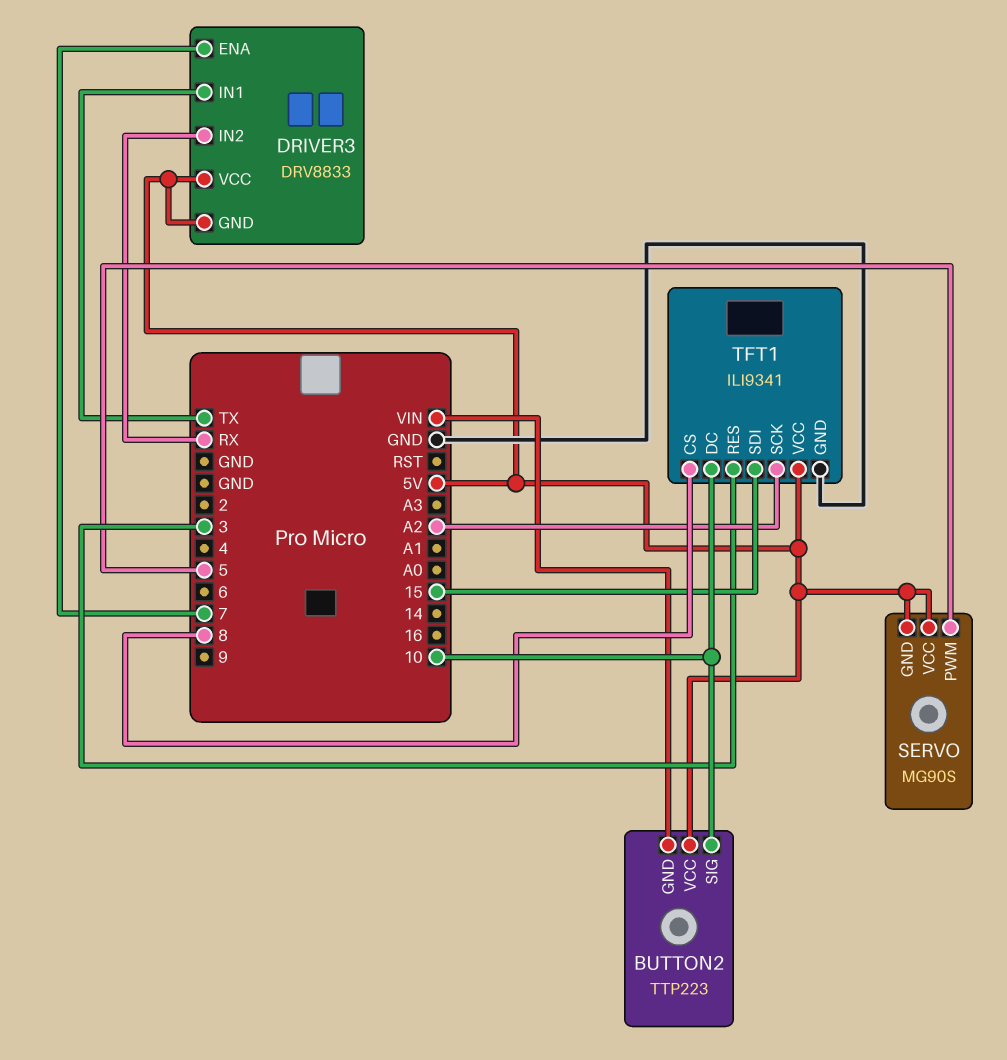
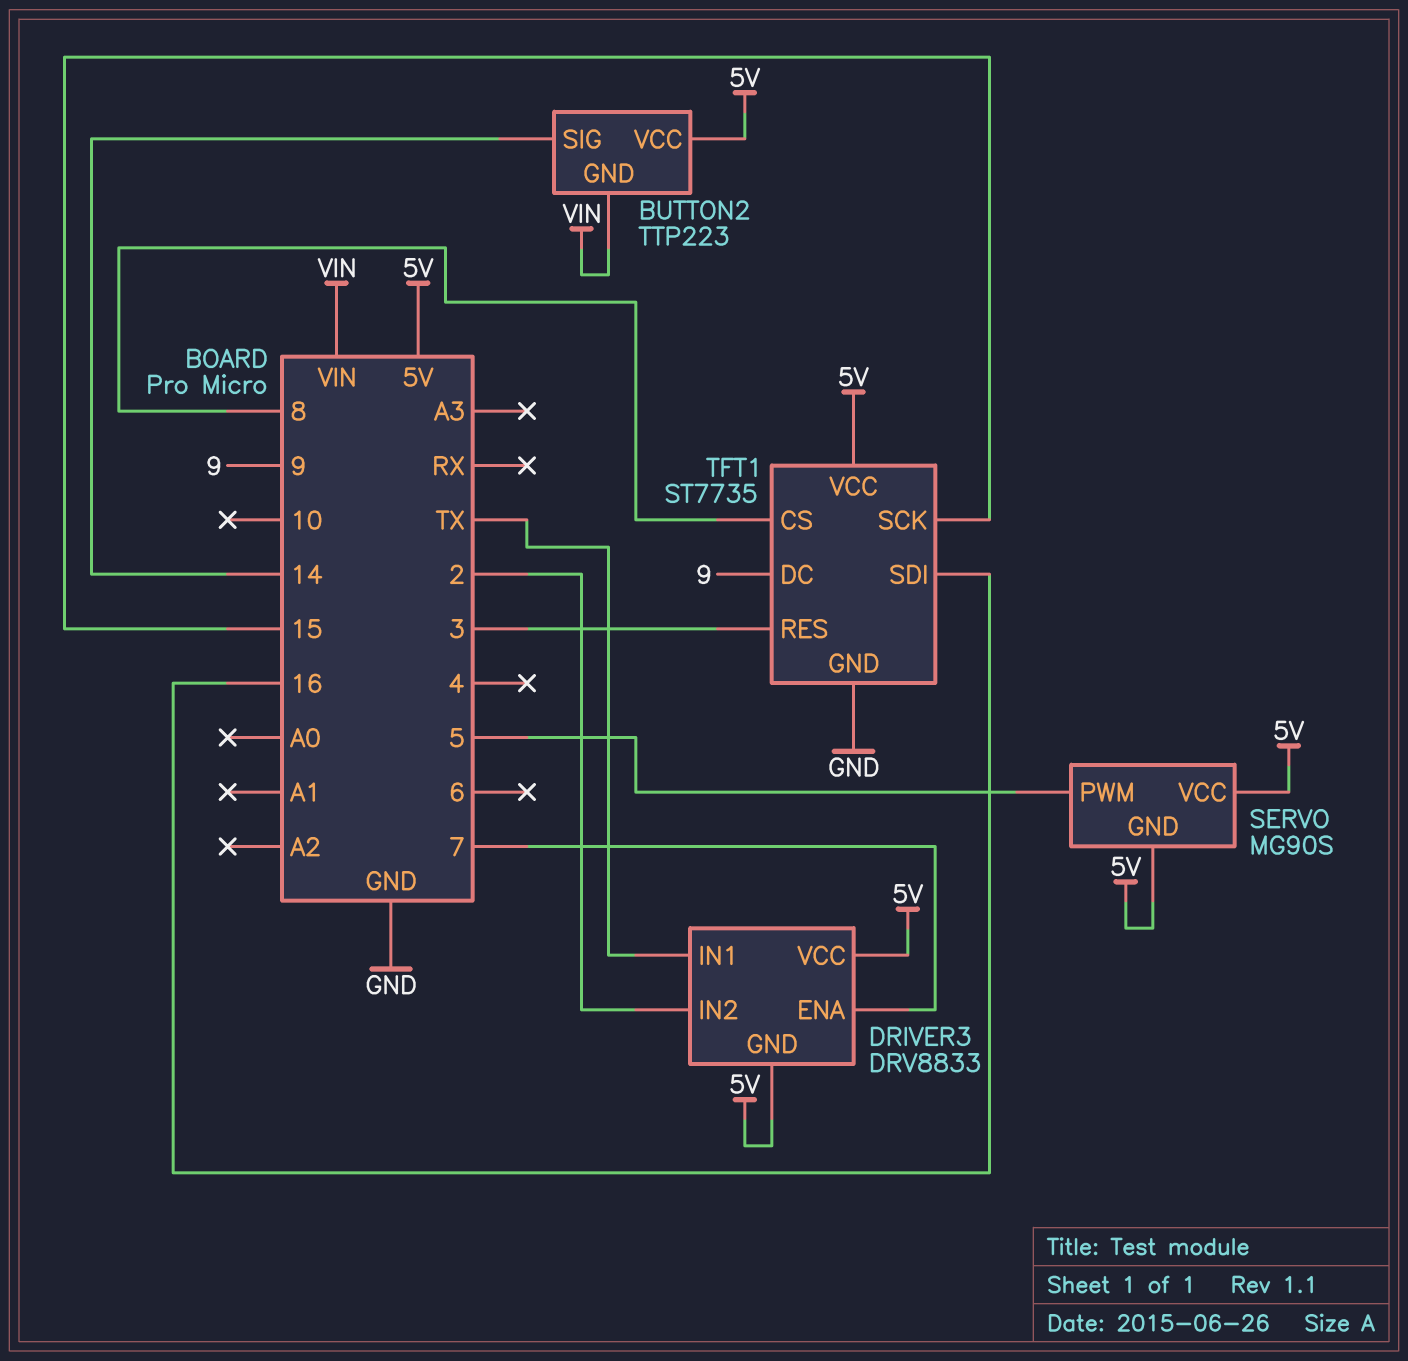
BUTTON2 pin SIG: 10 -> 14
DRIVER3 pin IN2: RX -> 2
TFT1: ILI9341 -> ST7735
TFT1 pin DC: 10 -> 9
TFT1 pin SCK: A2 -> 15
TFT1 pin SDI: 15 -> 16

